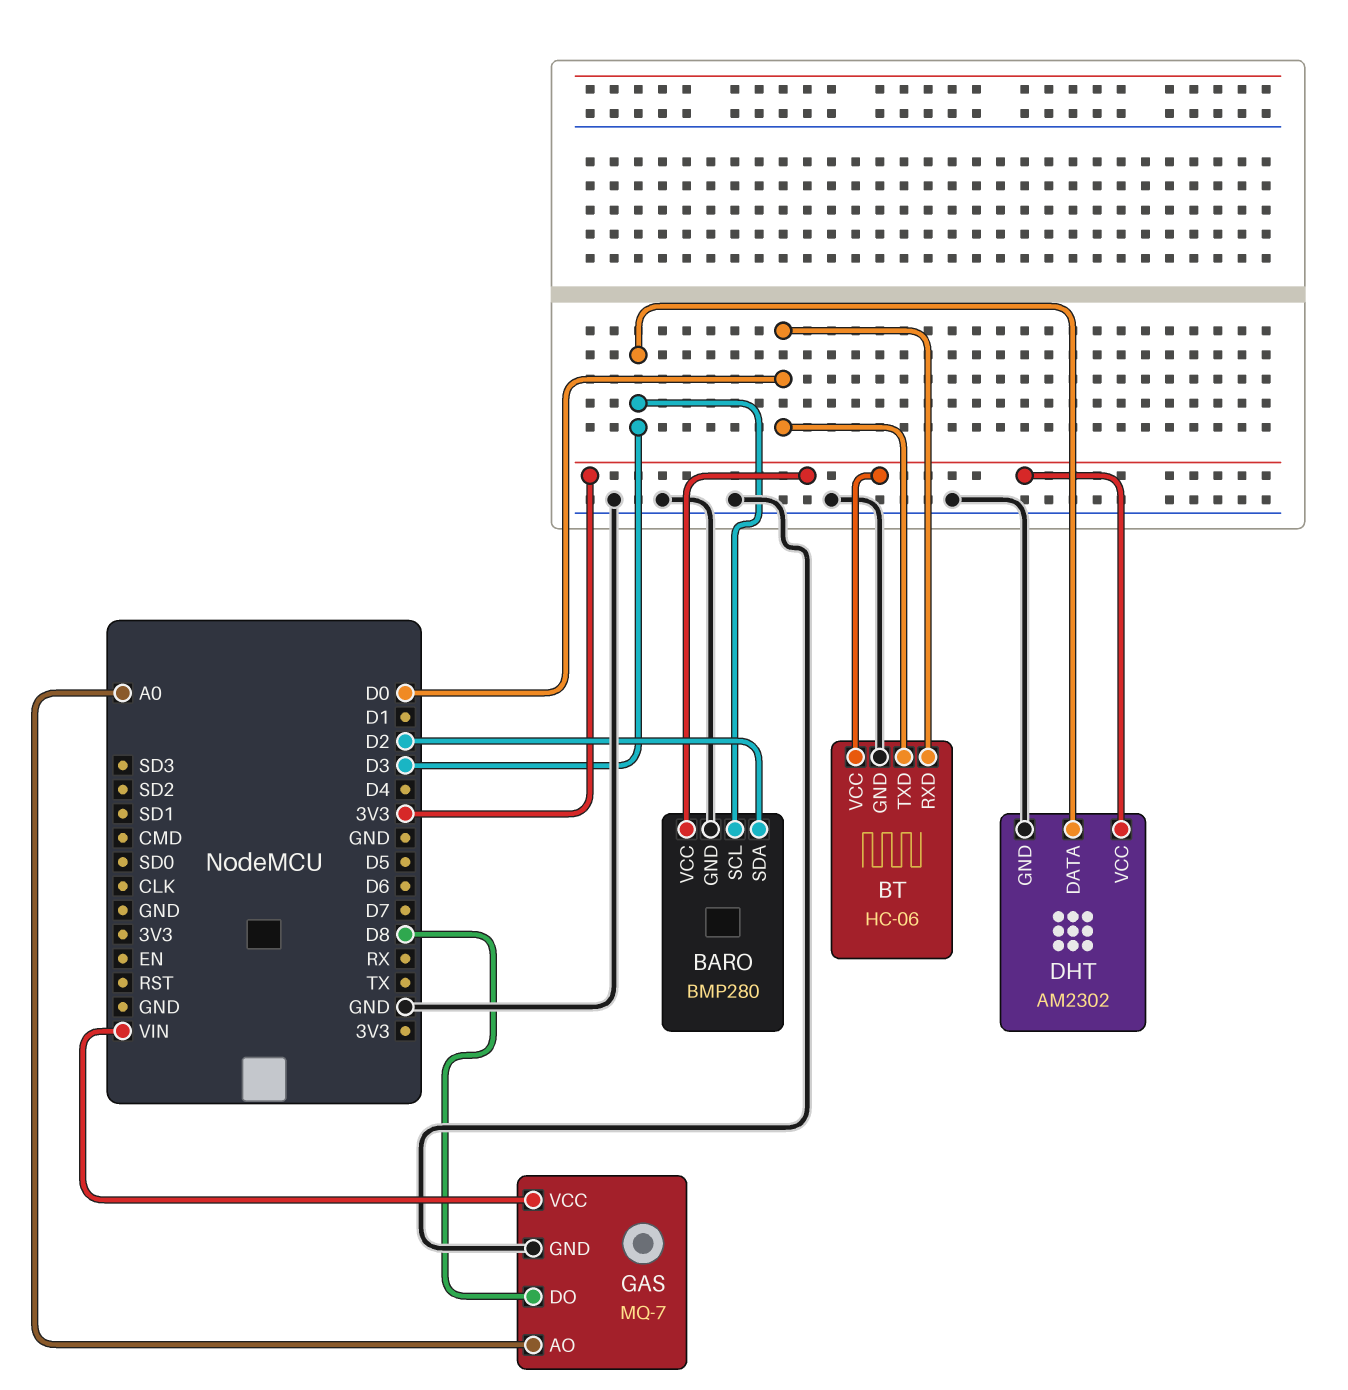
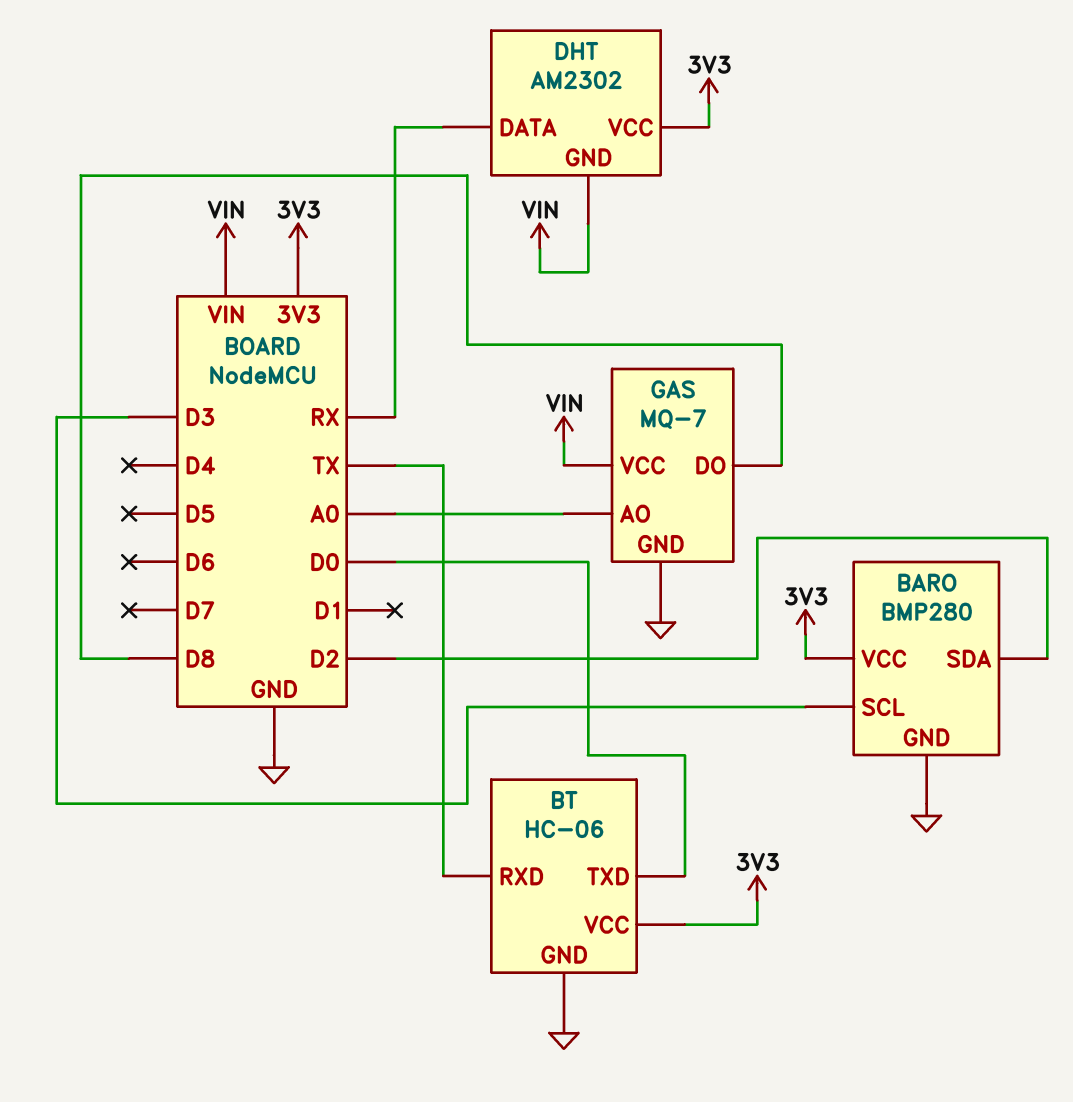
BT pin RXD: D0 -> TX
DHT pin DATA: D3 -> RX
DHT pin GND: GND -> VIN

